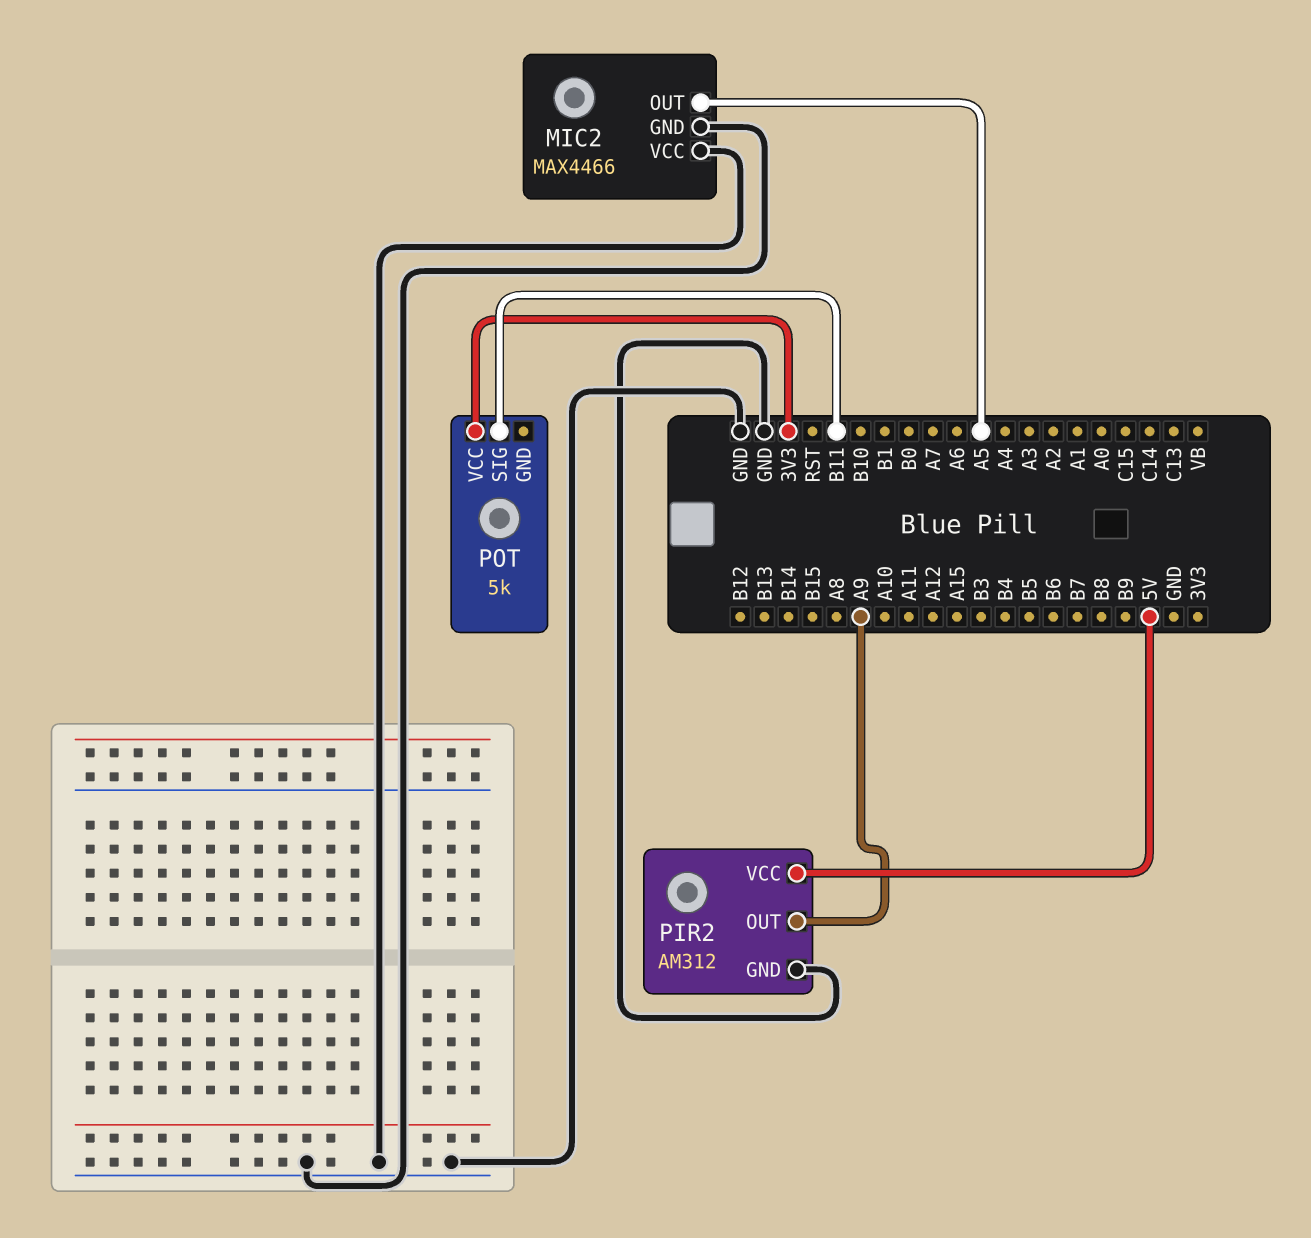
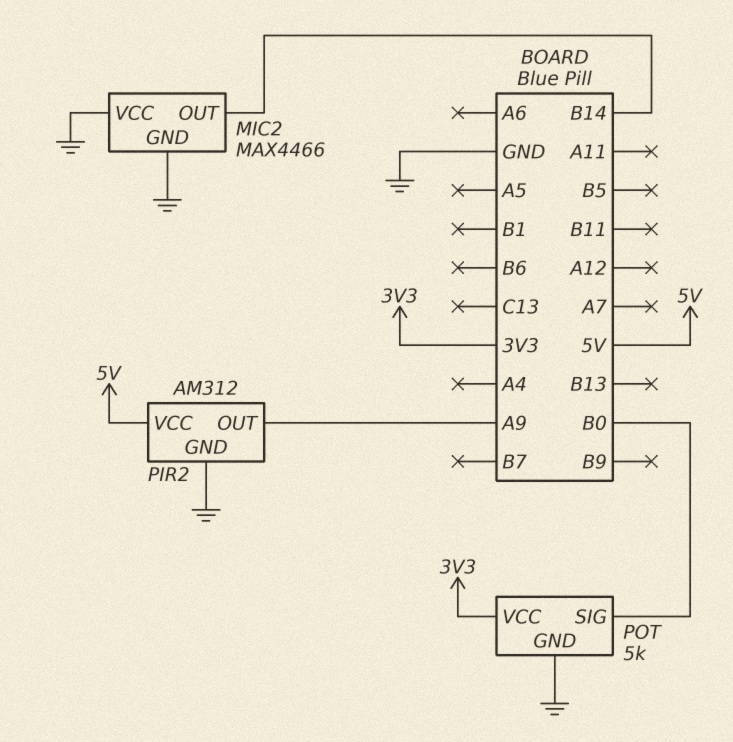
MIC2 pin OUT: A5 -> B14
POT pin GND: none -> GND
POT pin SIG: B11 -> B0

